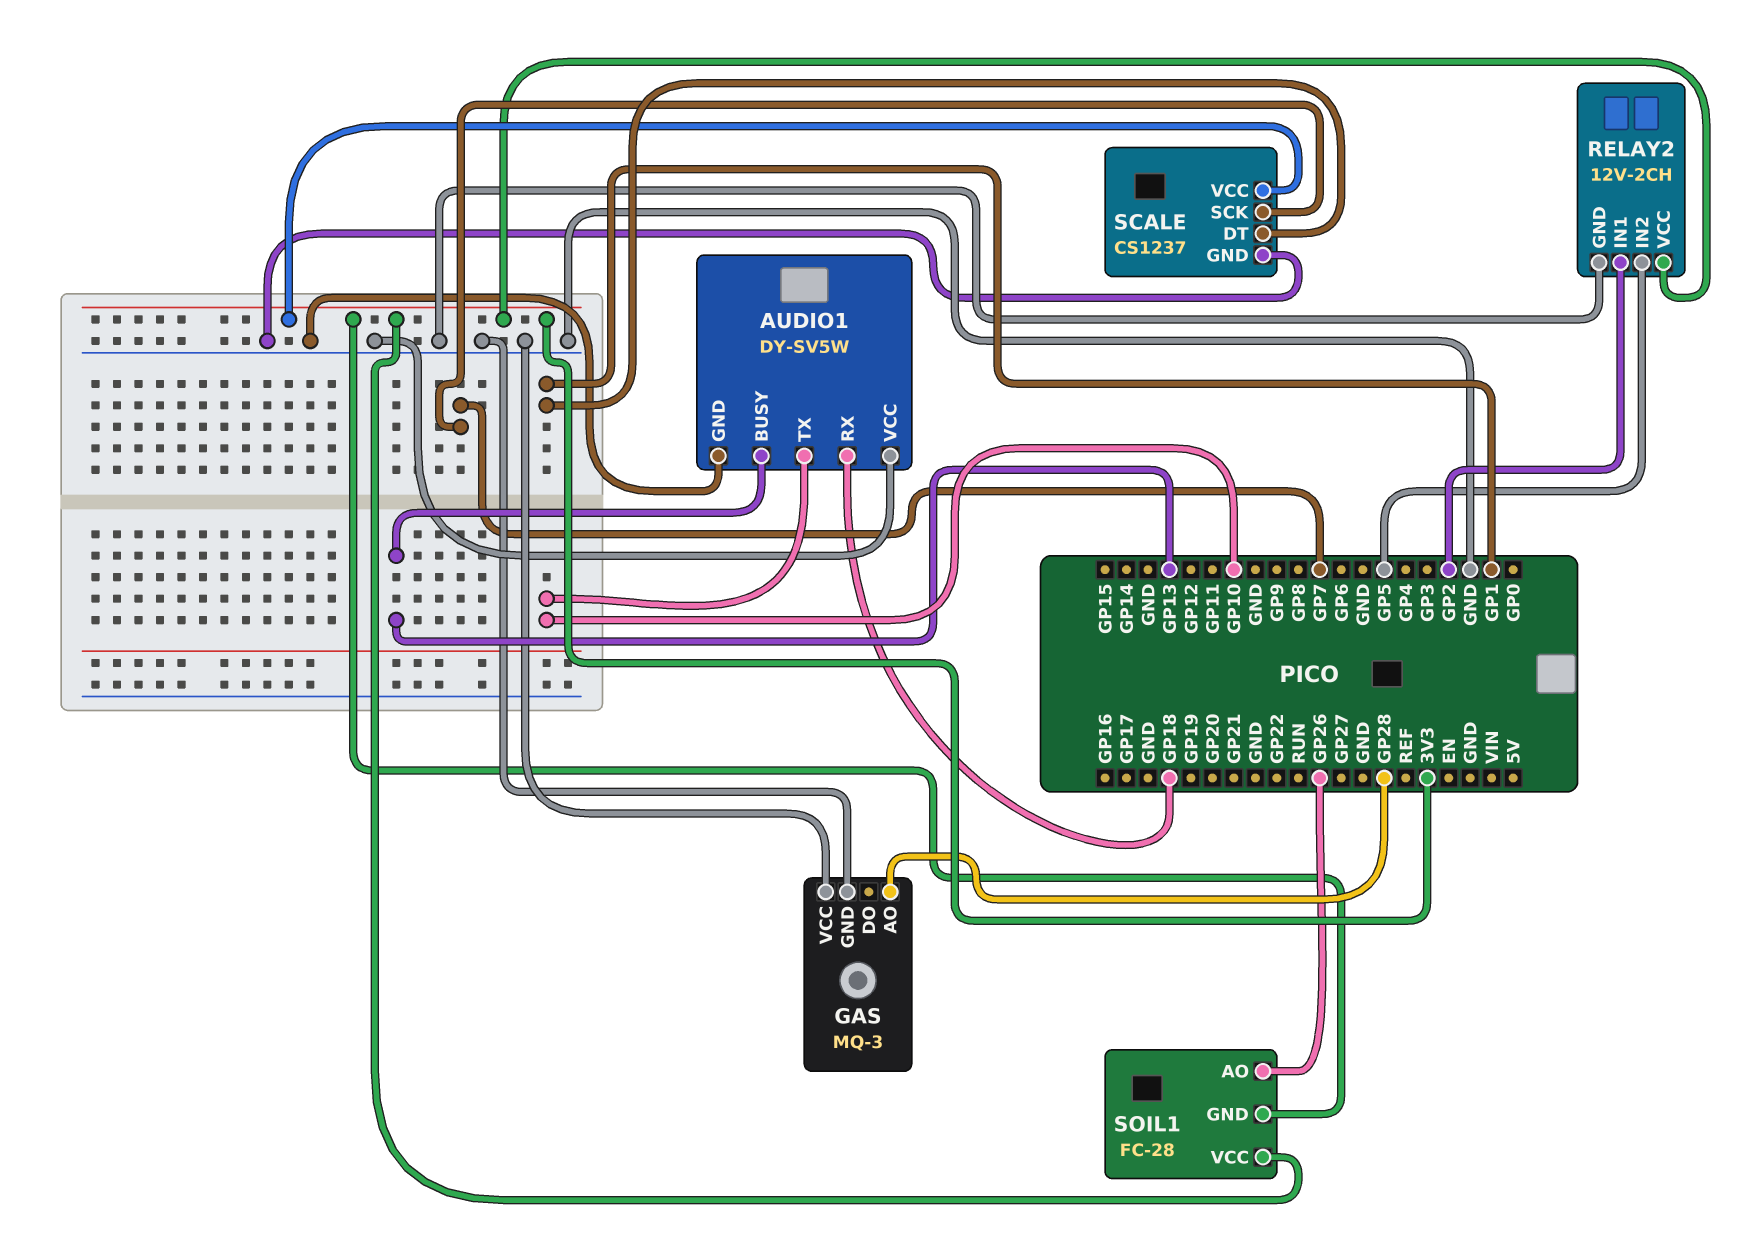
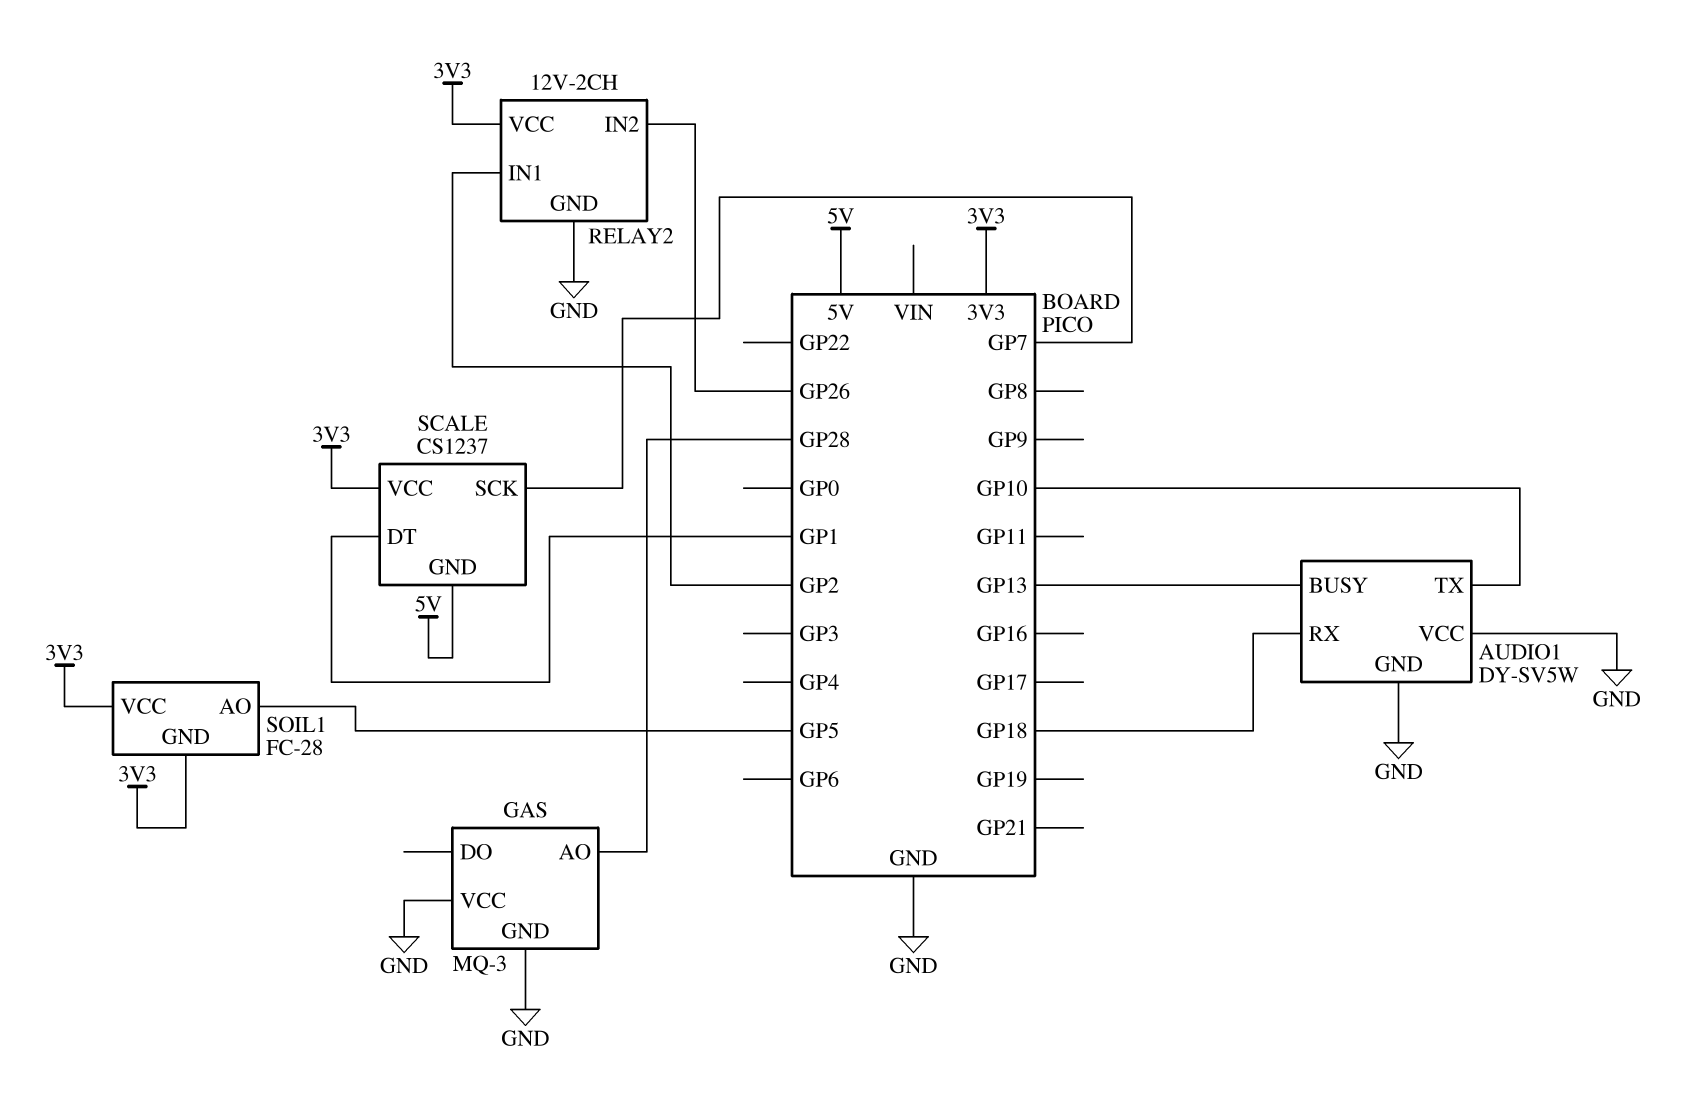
RELAY2 pin IN2: GP5 -> GP26
SCALE pin GND: GND -> 5V
SOIL1 pin AO: GP26 -> GP5

